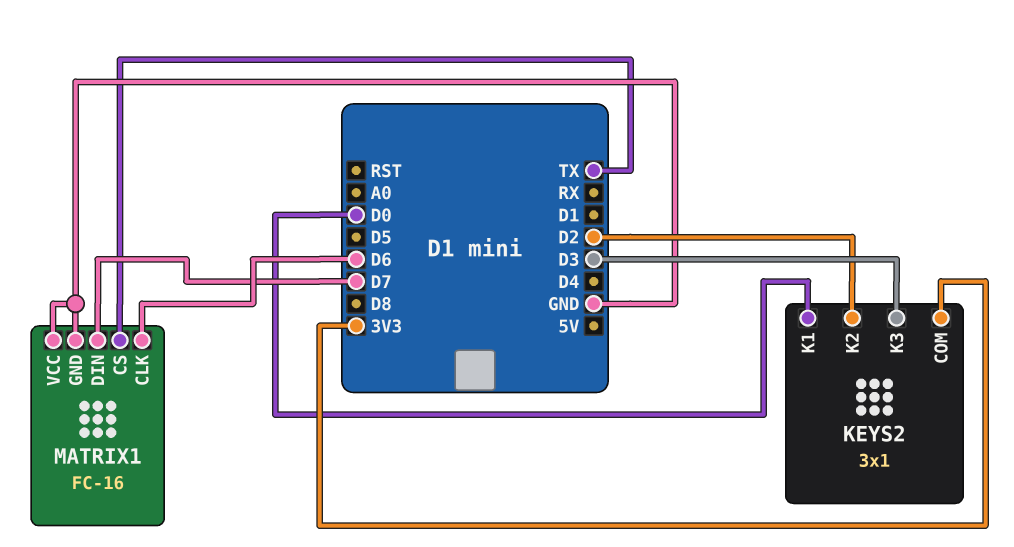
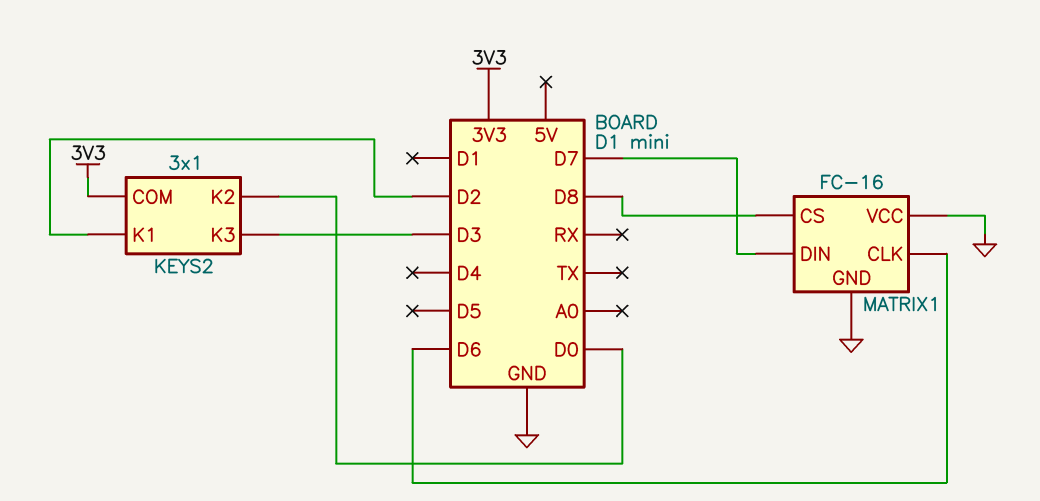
KEYS2 pin K1: D0 -> D2
KEYS2 pin K2: D2 -> D0
MATRIX1 pin CS: TX -> D8

